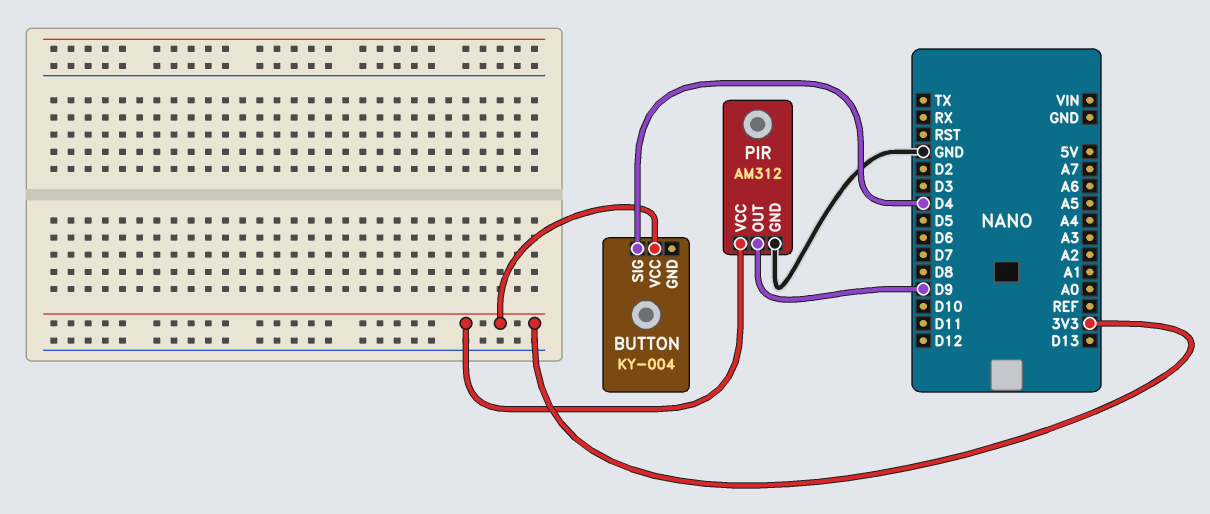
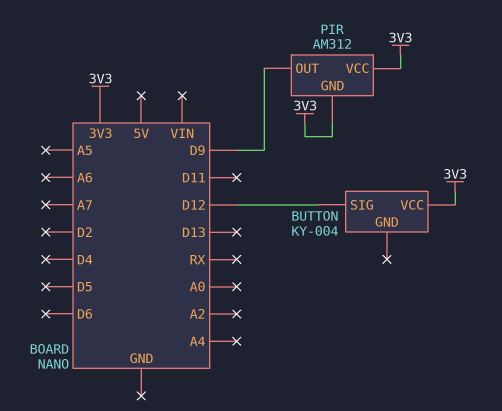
BUTTON pin SIG: D4 -> D12
PIR pin GND: GND -> 3V3

